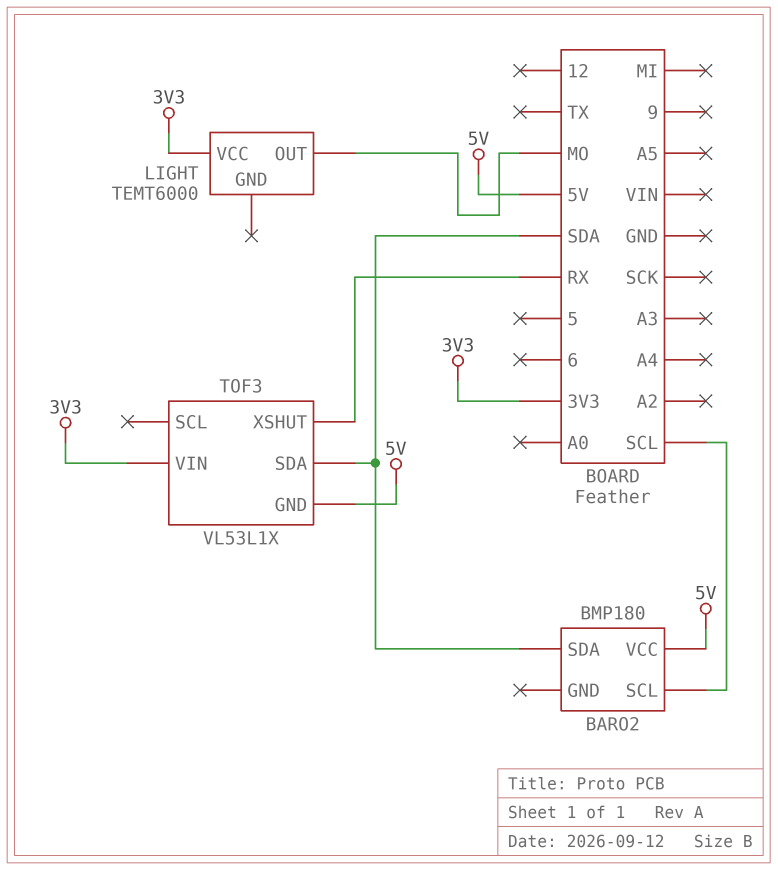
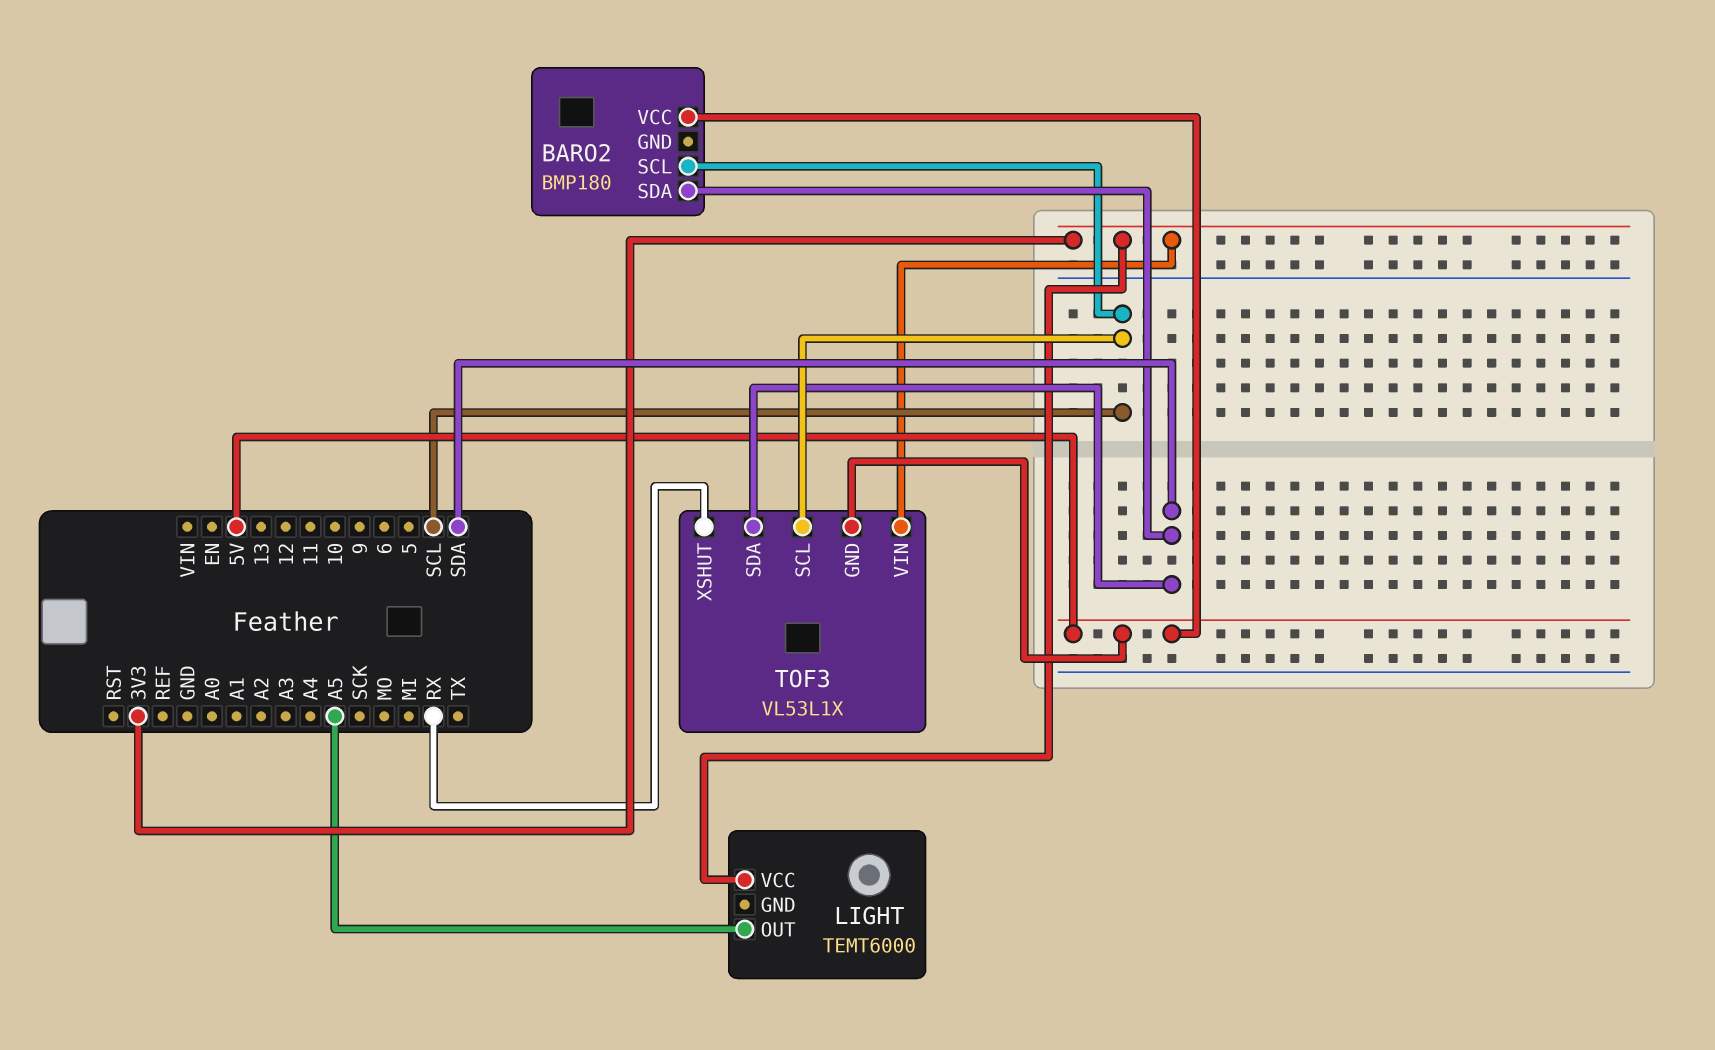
LIGHT pin OUT: MO -> A5
TOF3 pin SCL: none -> SCL

